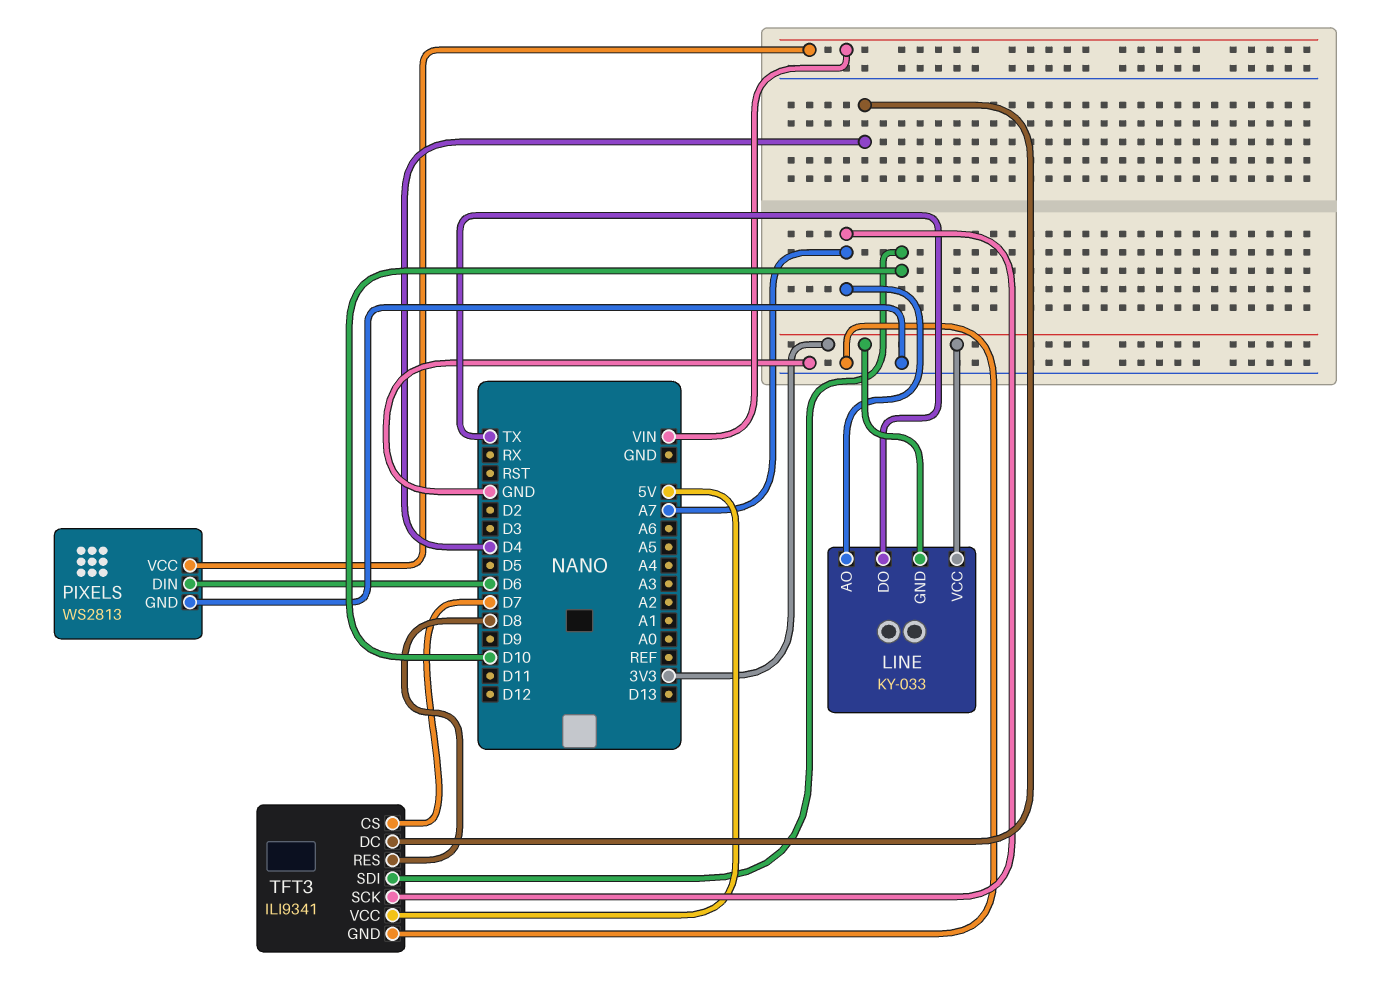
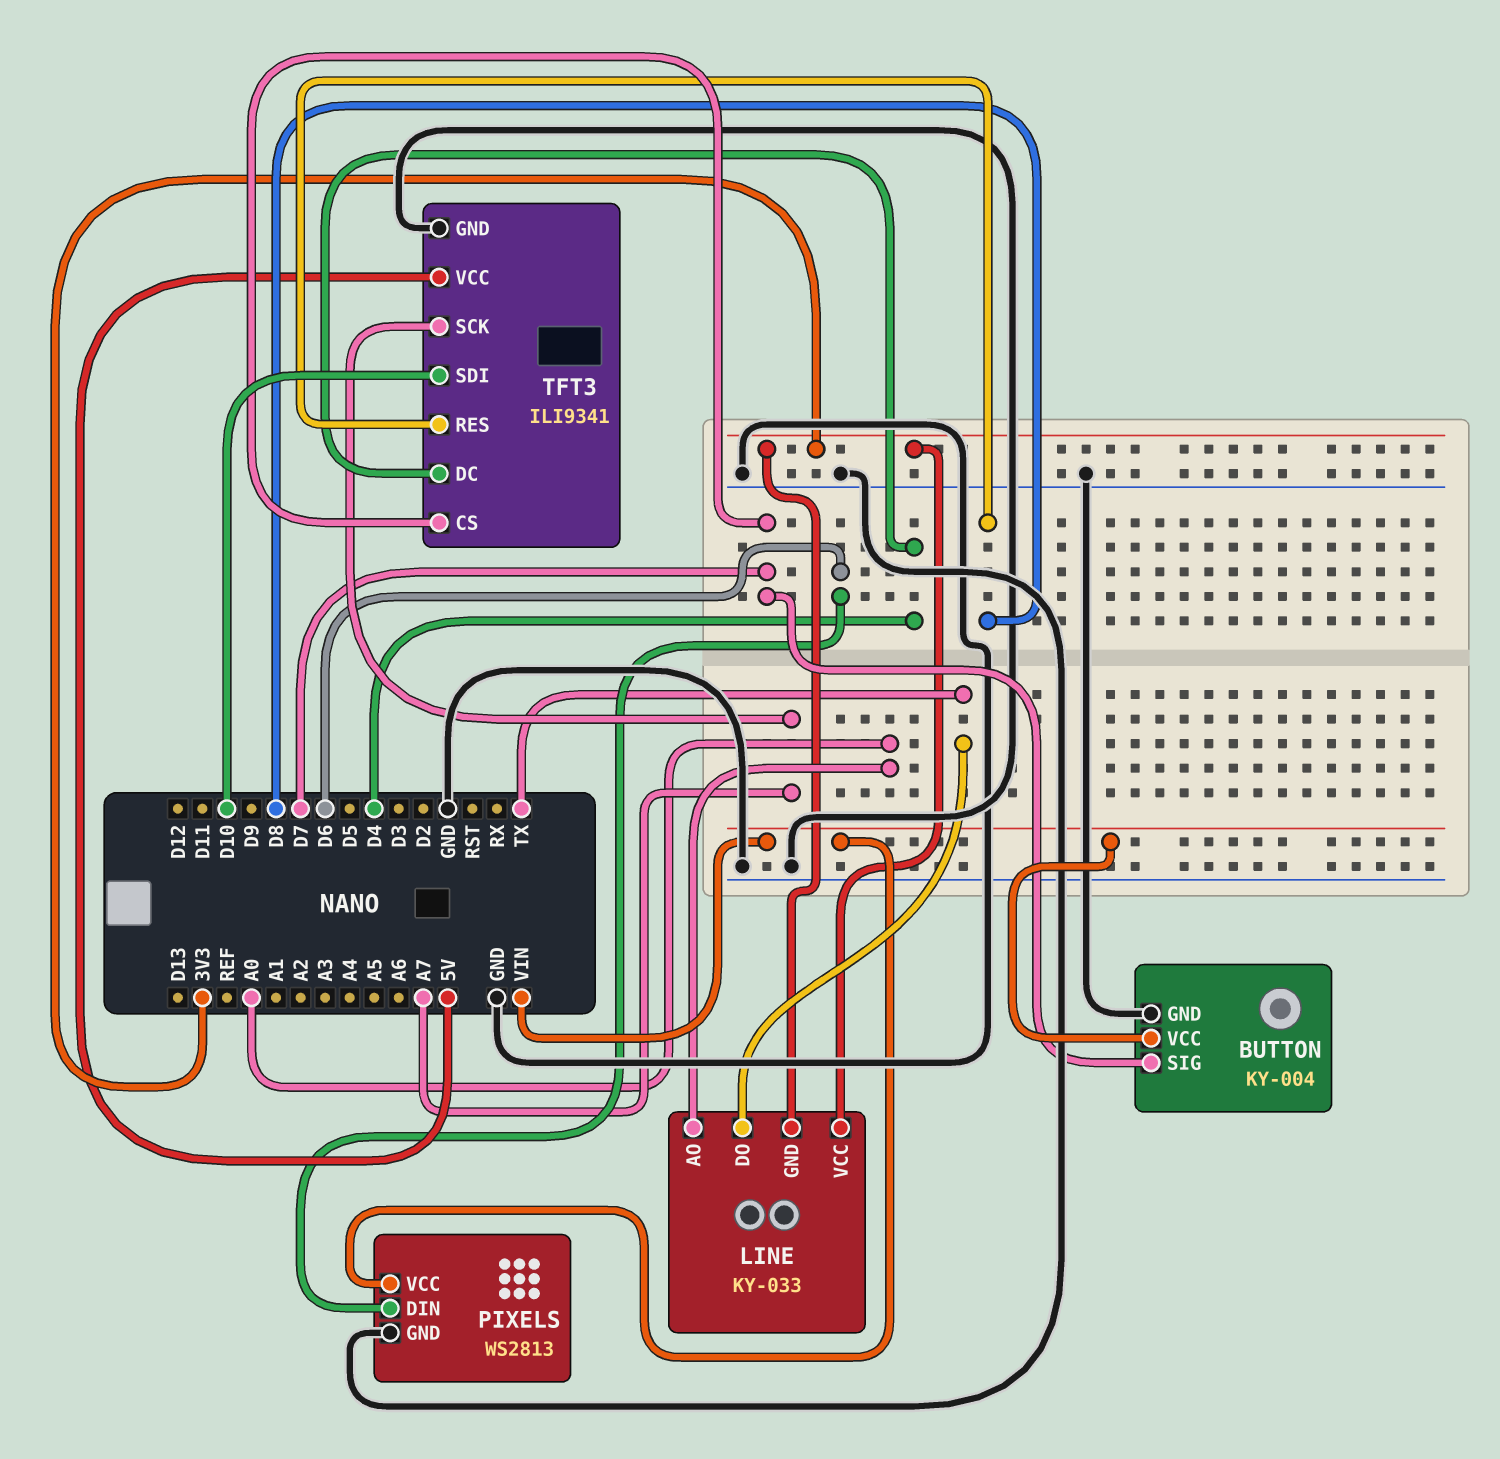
BUTTON: none -> KY-004
BUTTON pin GND: none -> GND
BUTTON pin SIG: none -> D7
BUTTON pin VCC: none -> VIN
LINE pin AO: A7 -> A0

